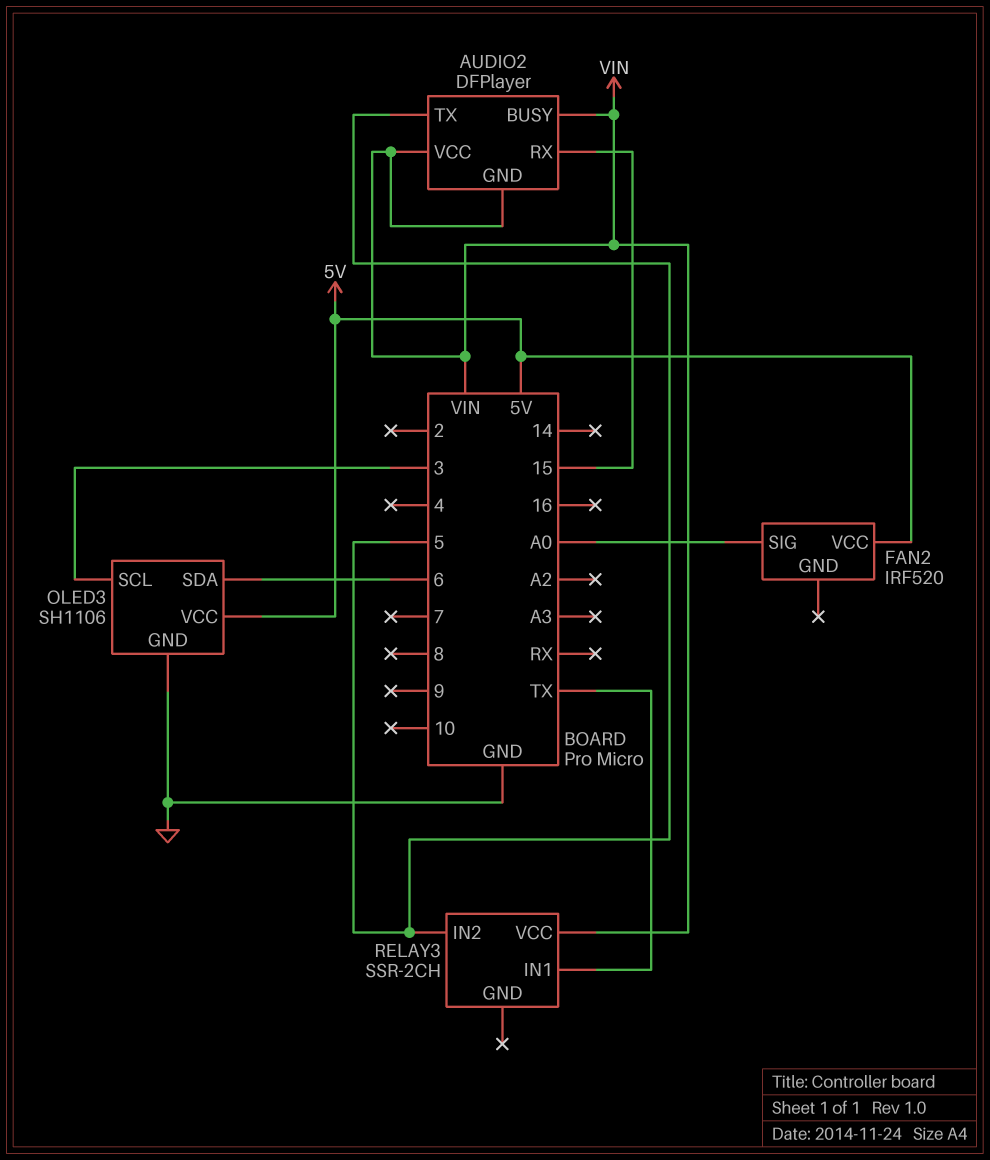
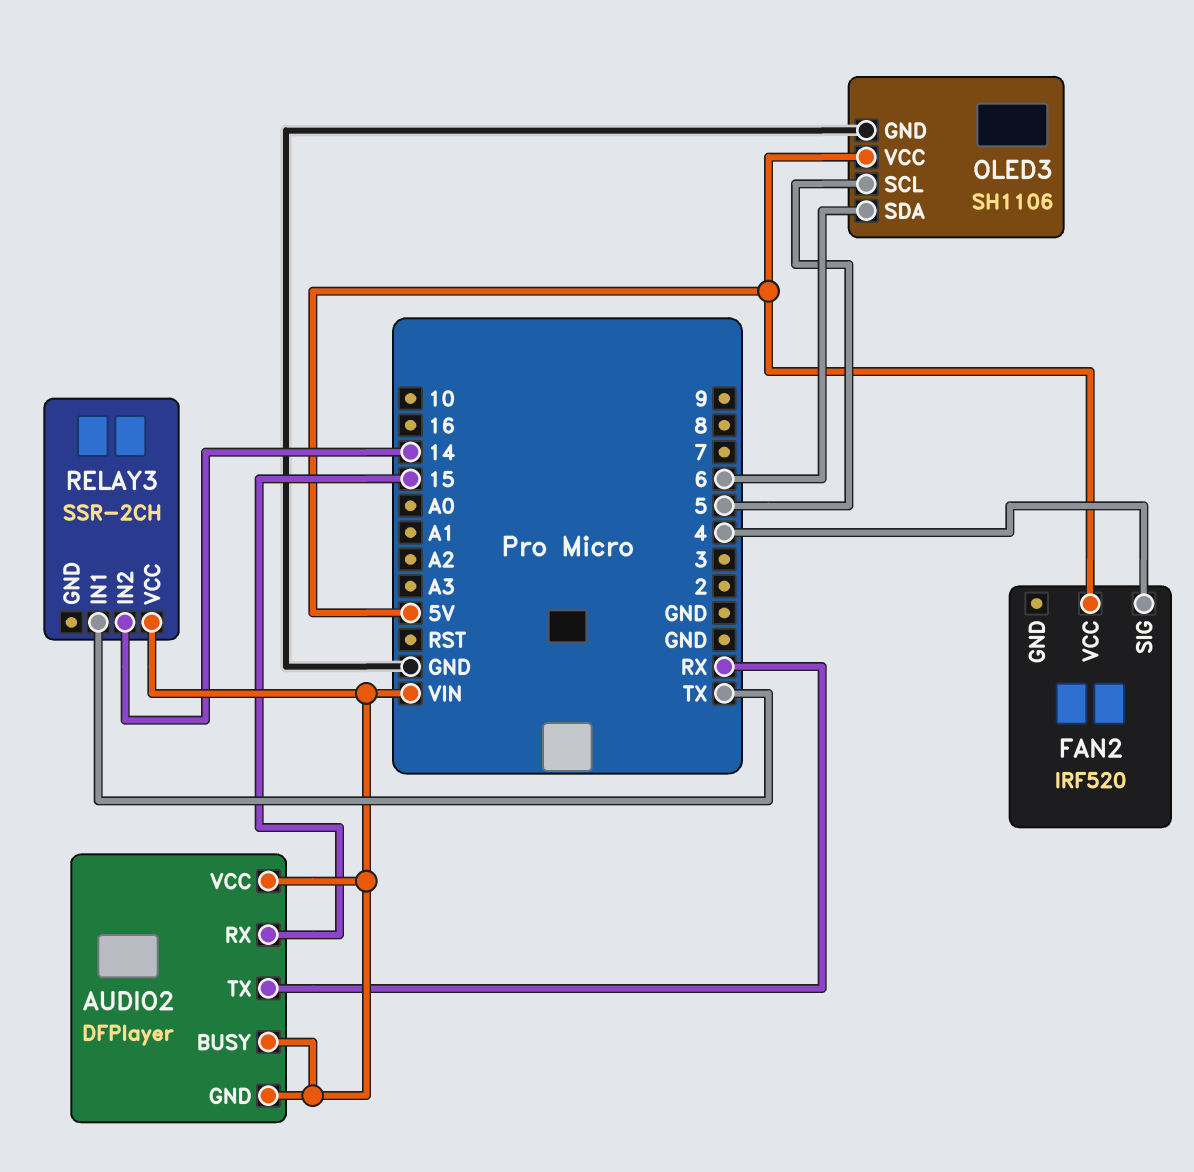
AUDIO2 pin TX: 5 -> RX
FAN2 pin SIG: A0 -> 4
OLED3 pin SCL: 3 -> 5
RELAY3 pin IN2: 5 -> 14

